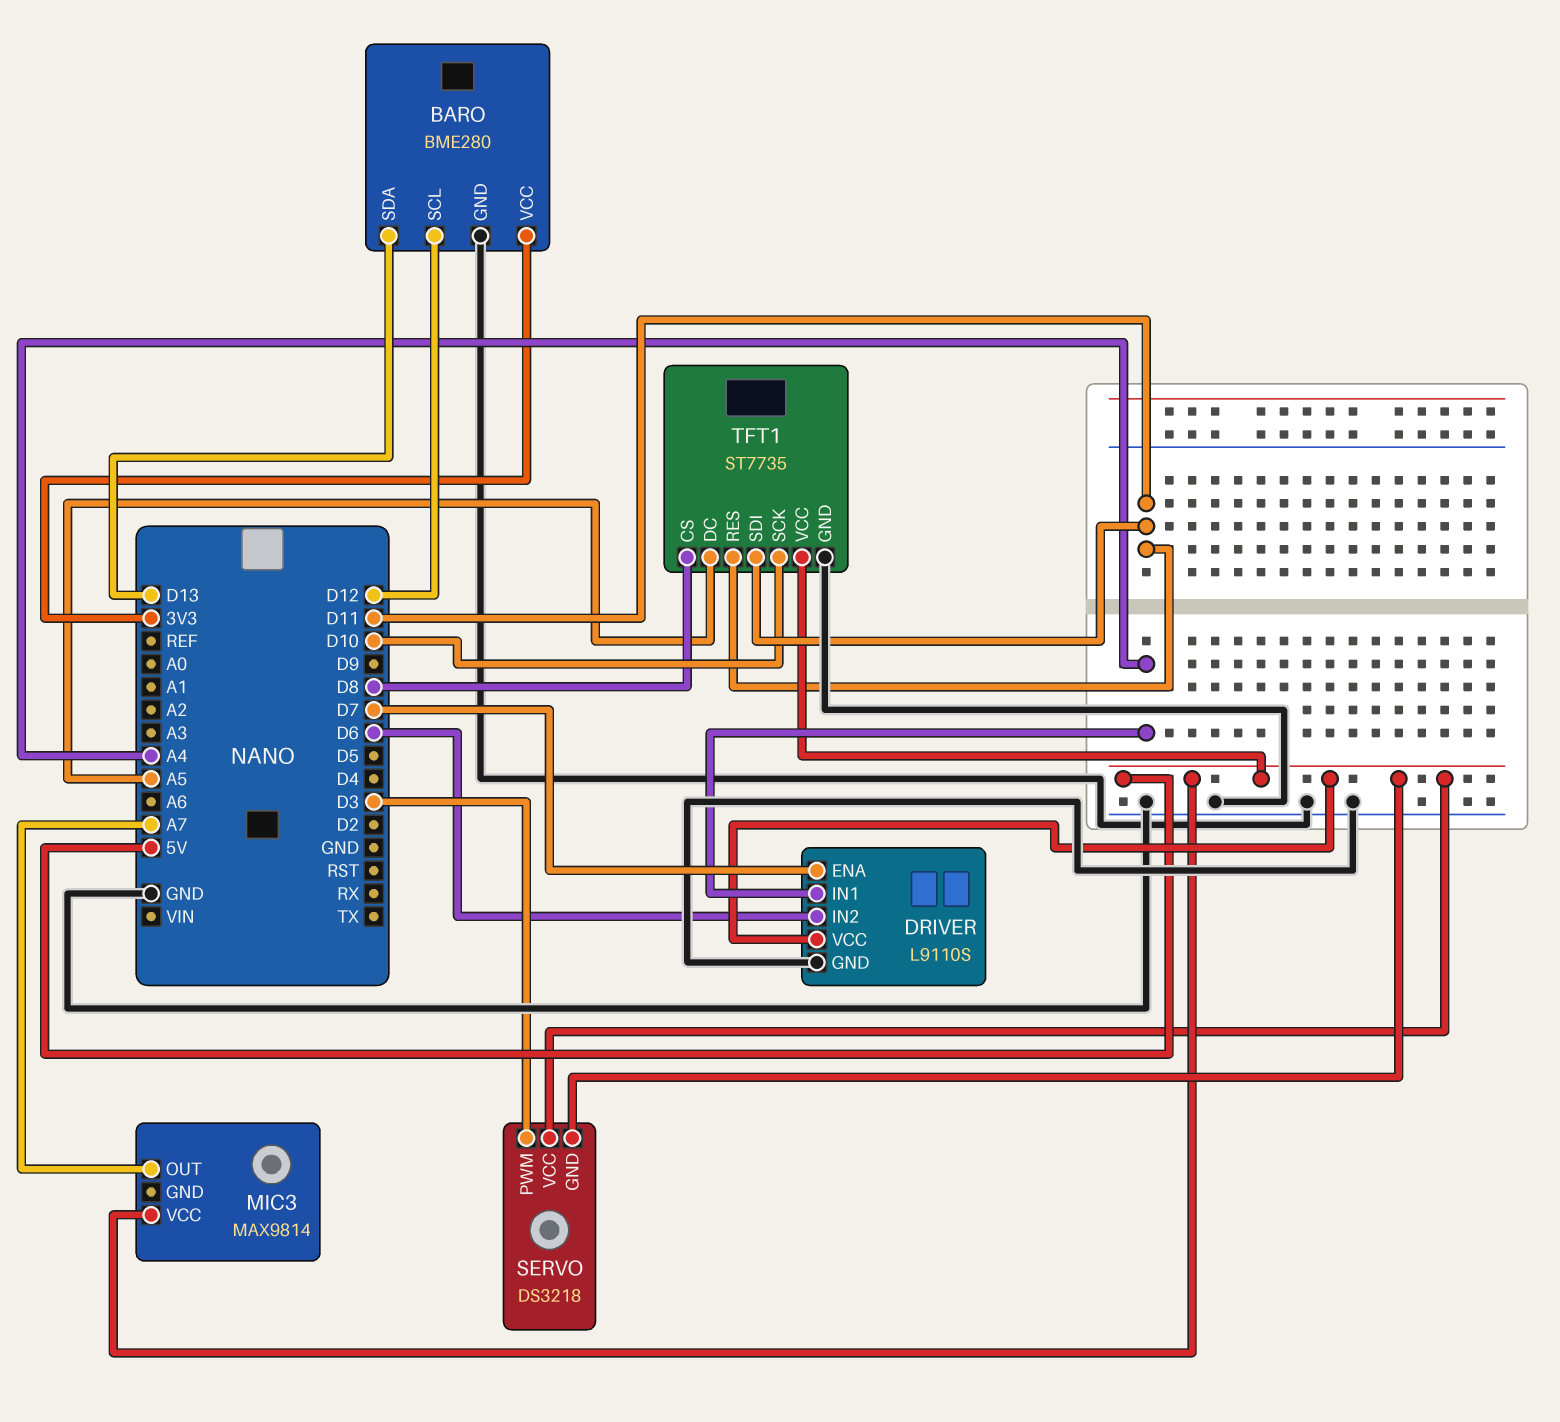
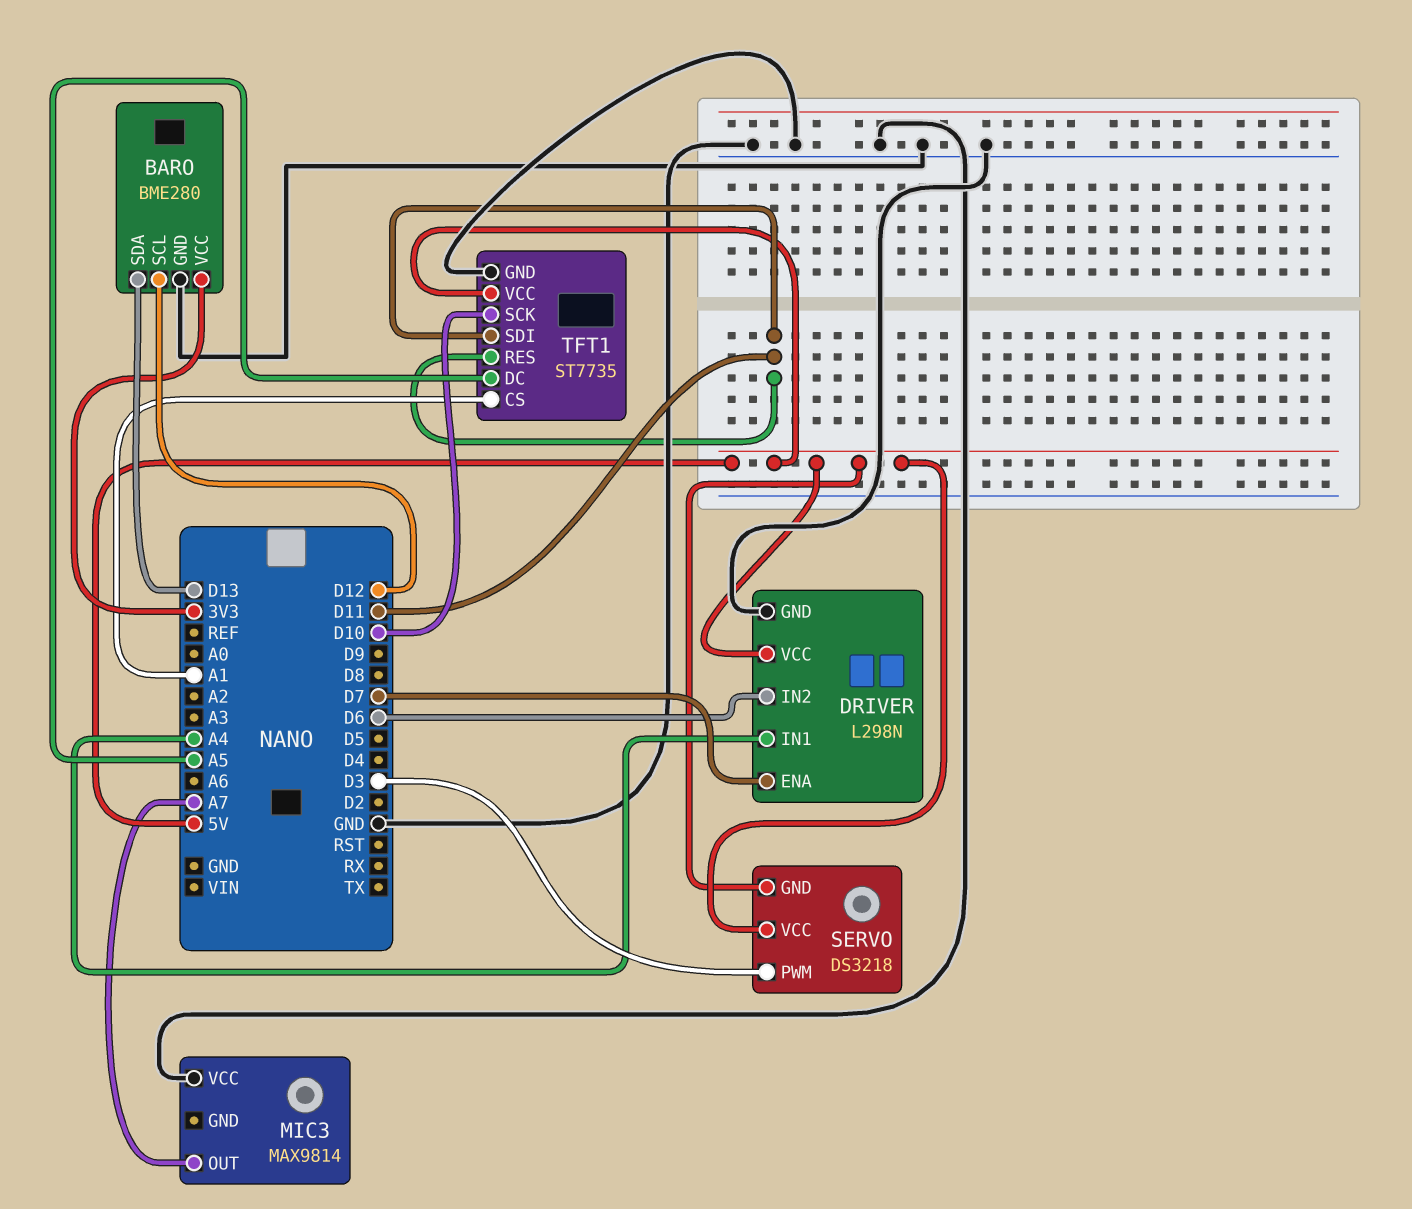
DRIVER: L9110S -> L298N
MIC3 pin VCC: 5V -> GND
TFT1 pin CS: D8 -> A1

